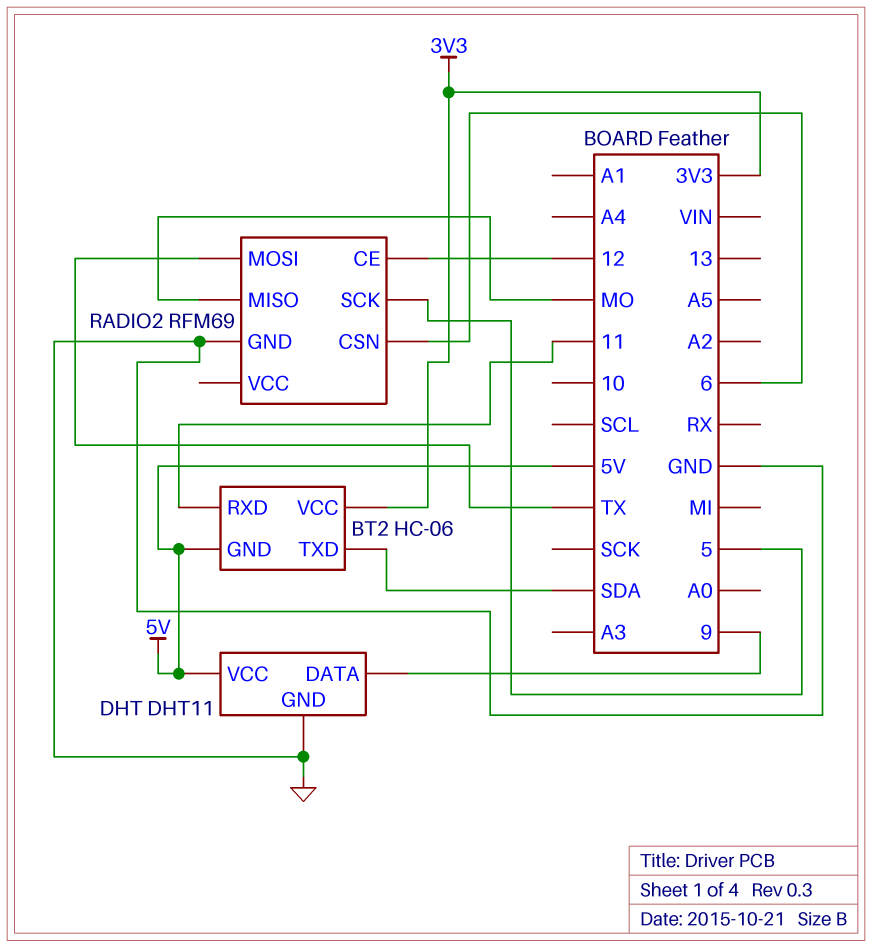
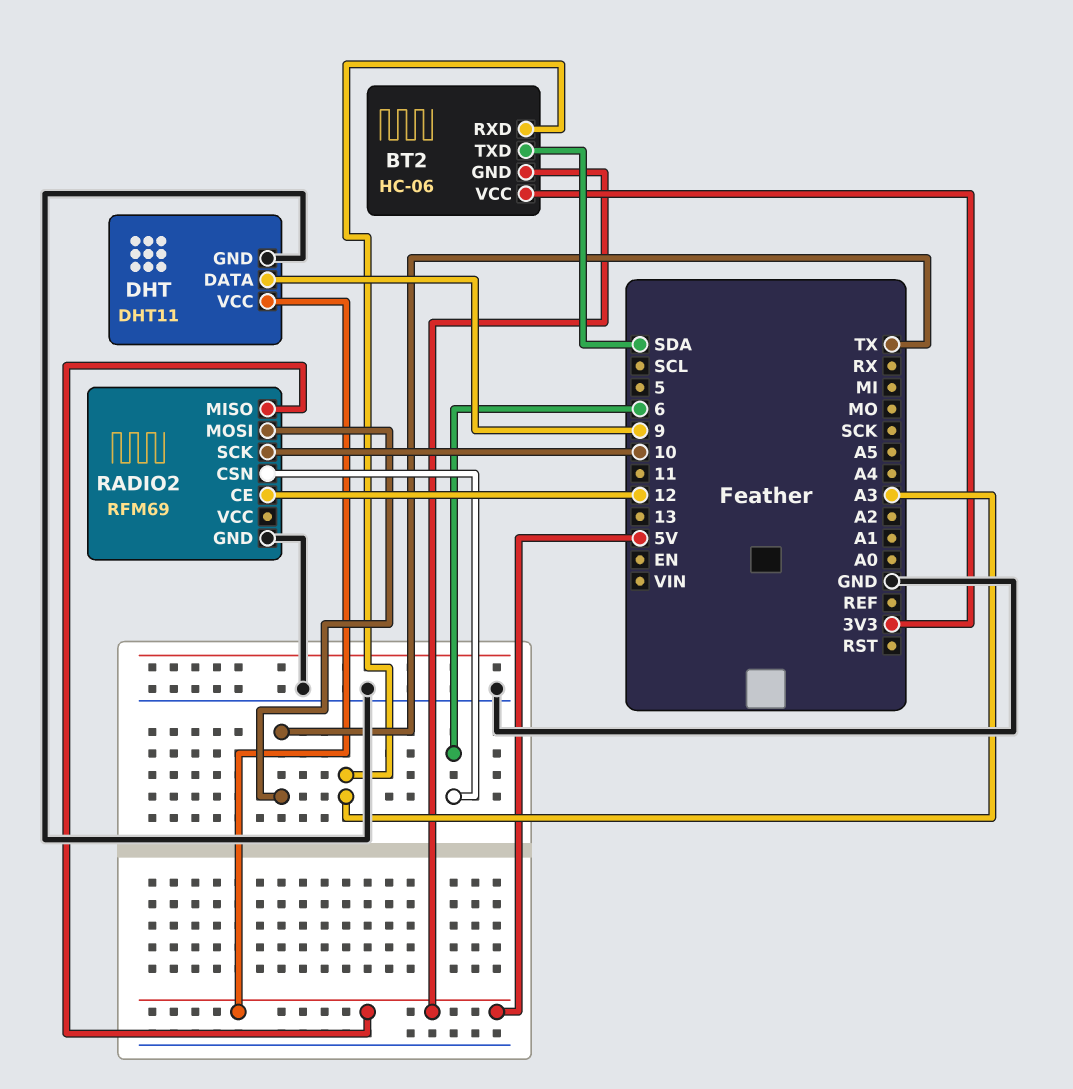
BT2 pin RXD: 11 -> A3
RADIO2 pin MISO: MO -> 5V
RADIO2 pin SCK: 5 -> 10

